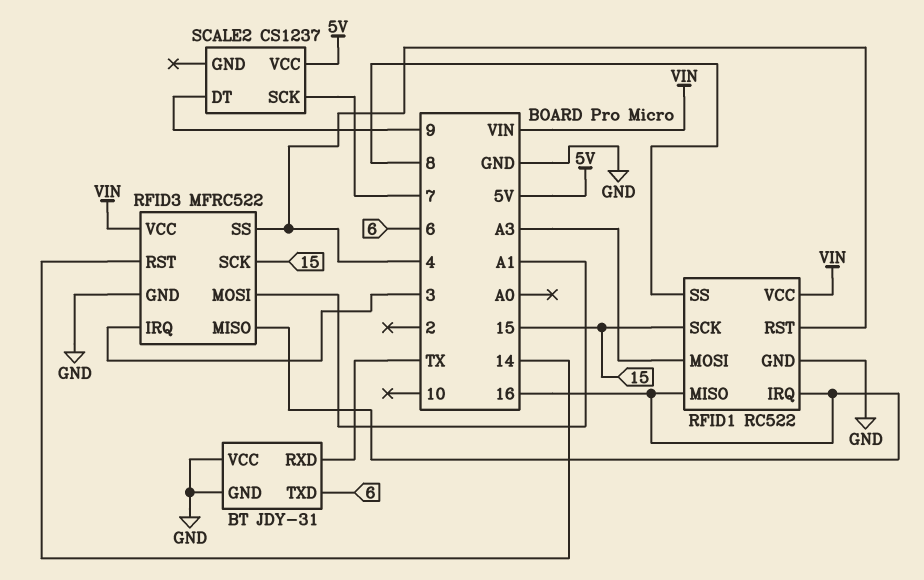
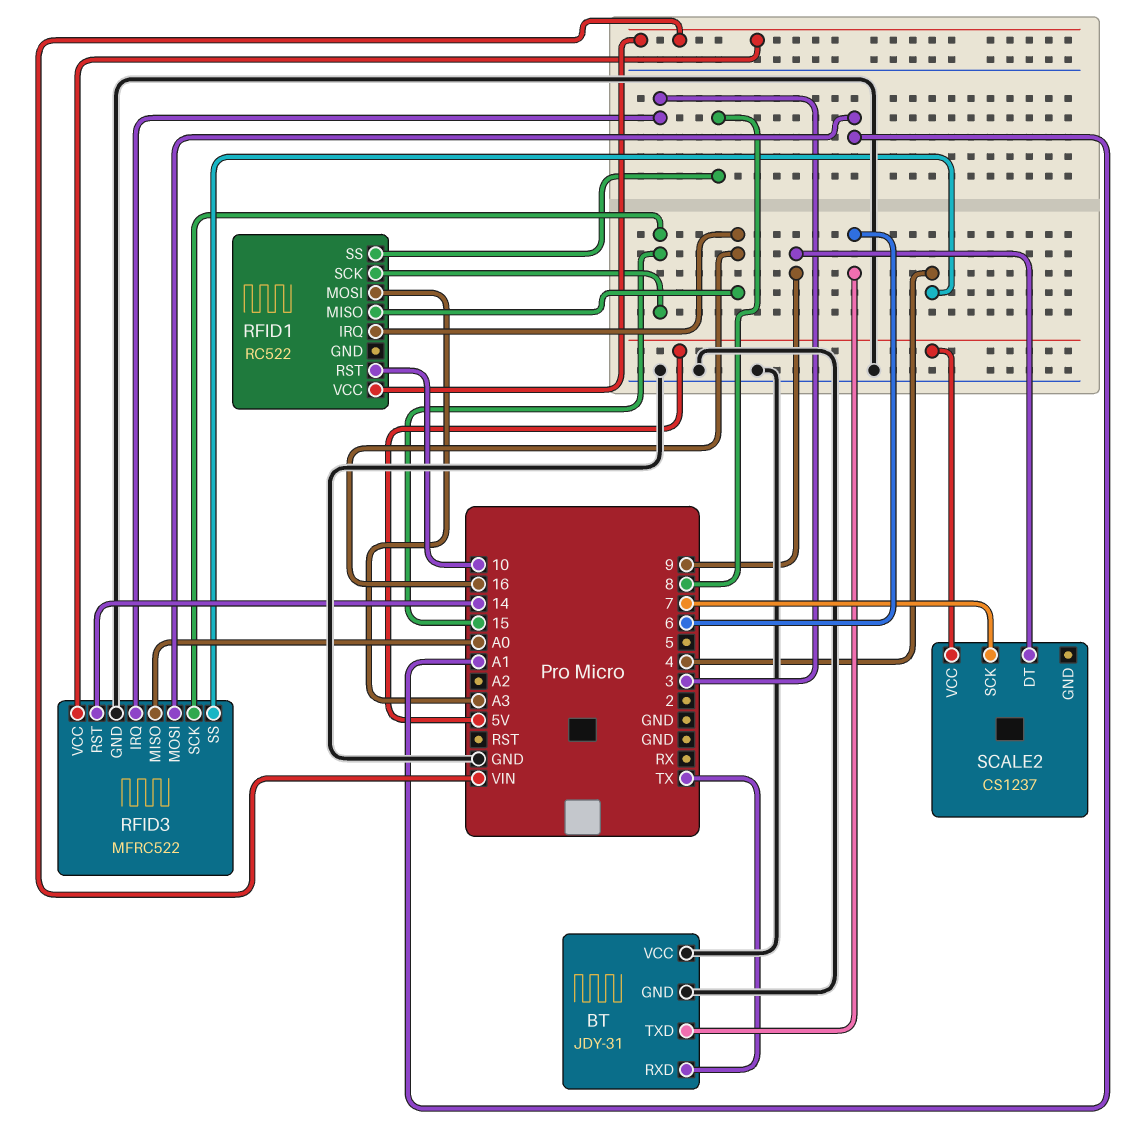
RFID1 pin GND: GND -> none
RFID1 pin RST: 4 -> 10
RFID3 pin MISO: 16 -> A0

